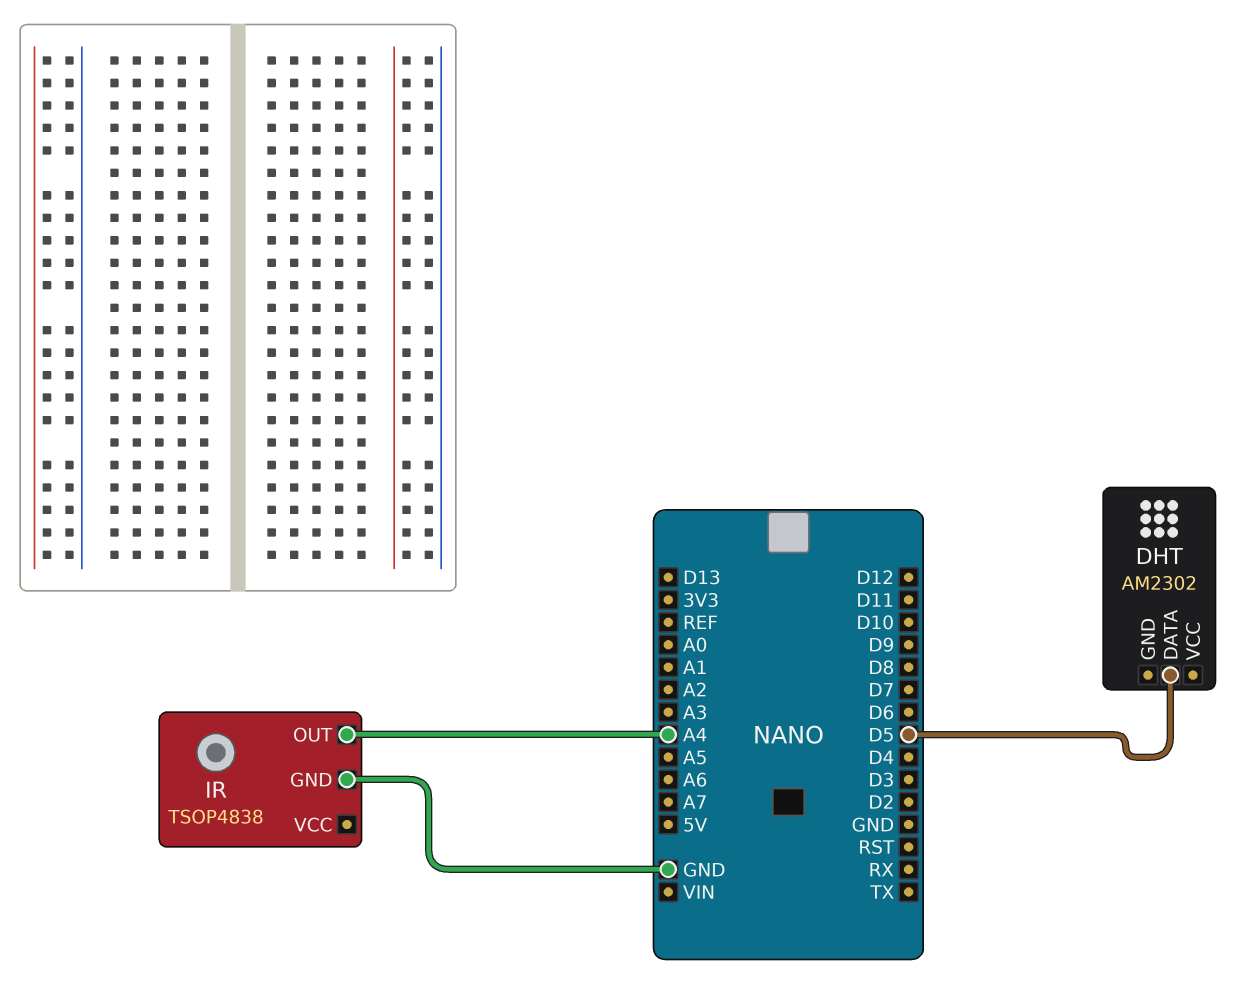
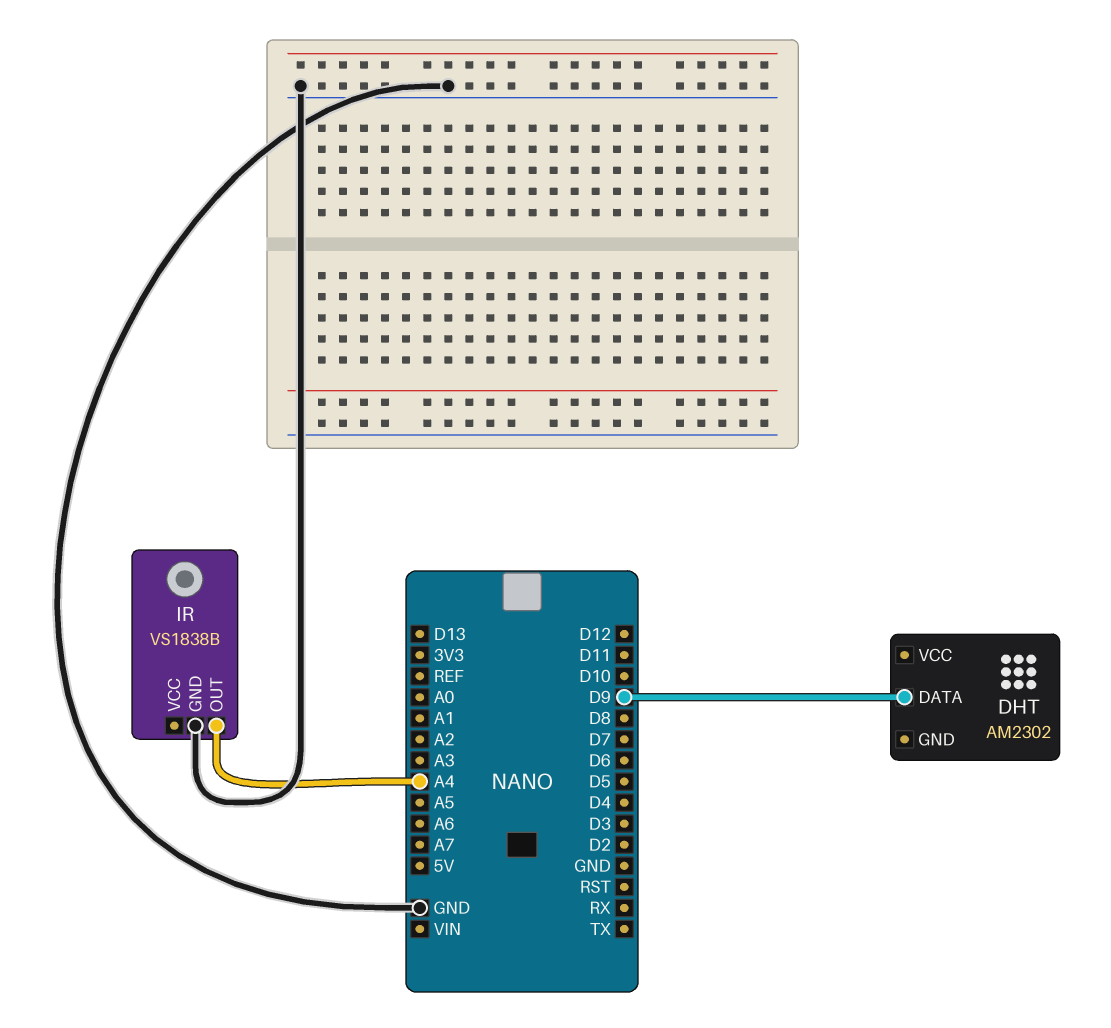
DHT pin DATA: D5 -> D9
IR: TSOP4838 -> VS1838B

